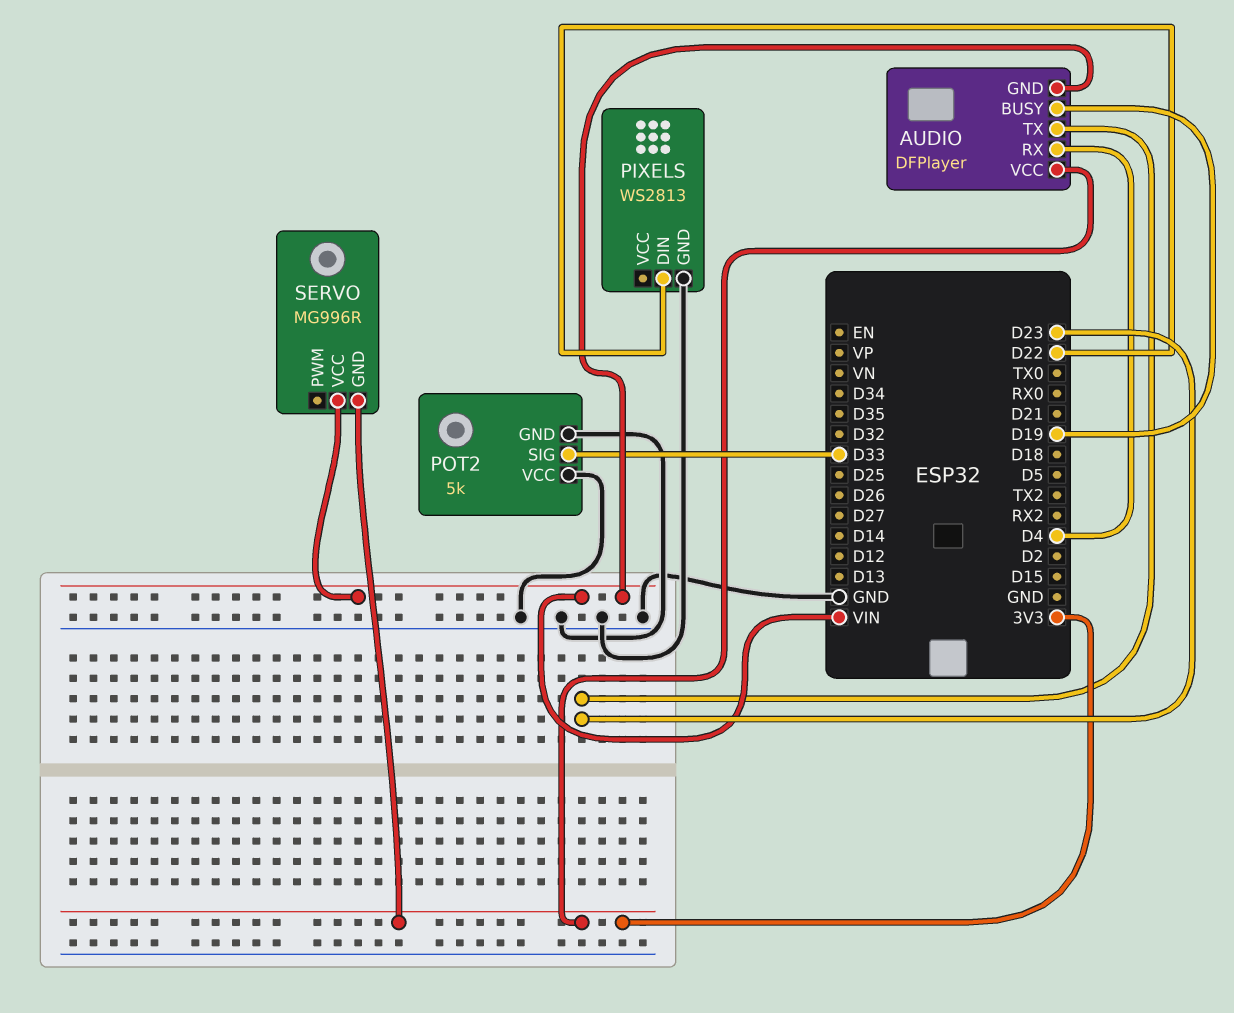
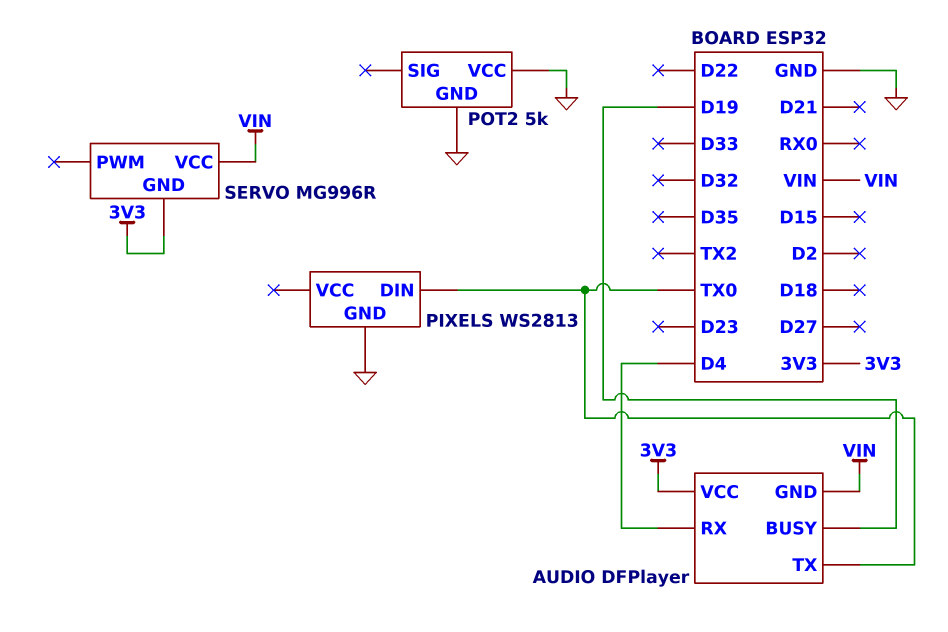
AUDIO pin TX: D23 -> TX0
PIXELS pin DIN: D22 -> TX0
POT2 pin SIG: D33 -> none

